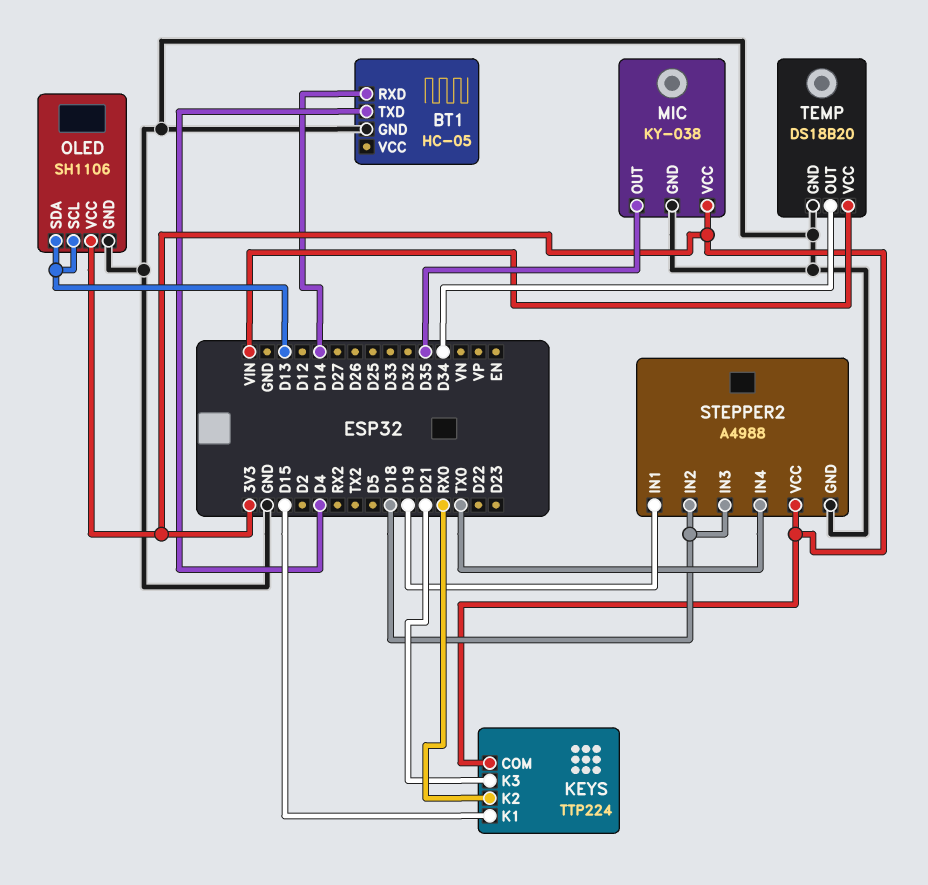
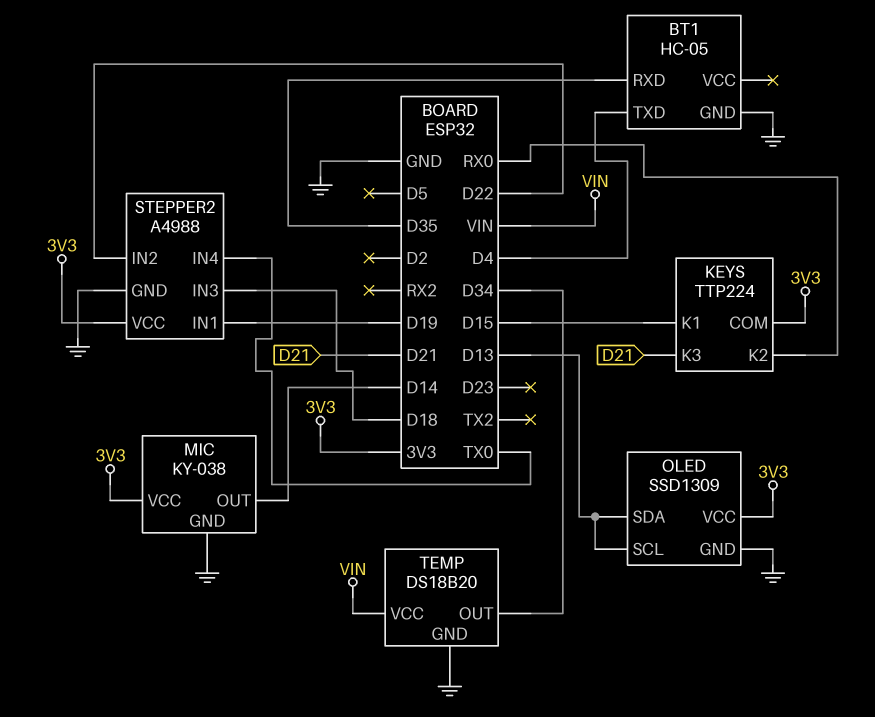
BT1 pin RXD: D14 -> D35
MIC pin OUT: D35 -> D14
OLED: SH1106 -> SSD1309
STEPPER2 pin IN2: D18 -> D22

